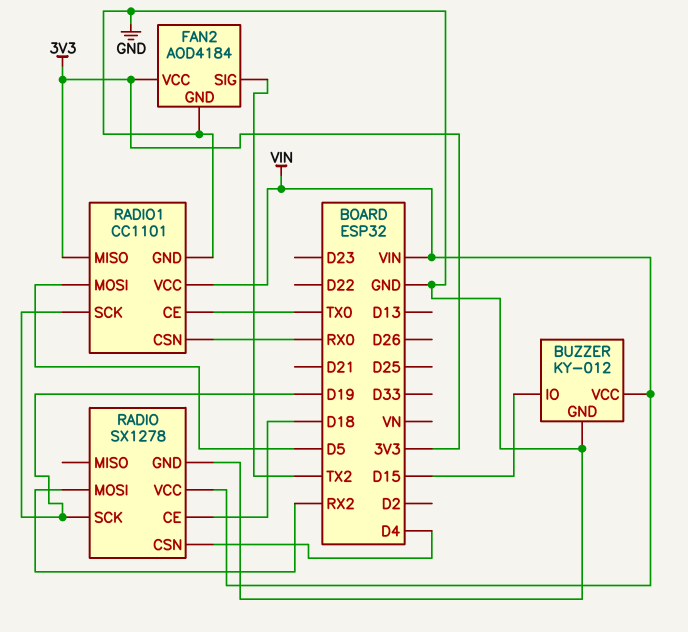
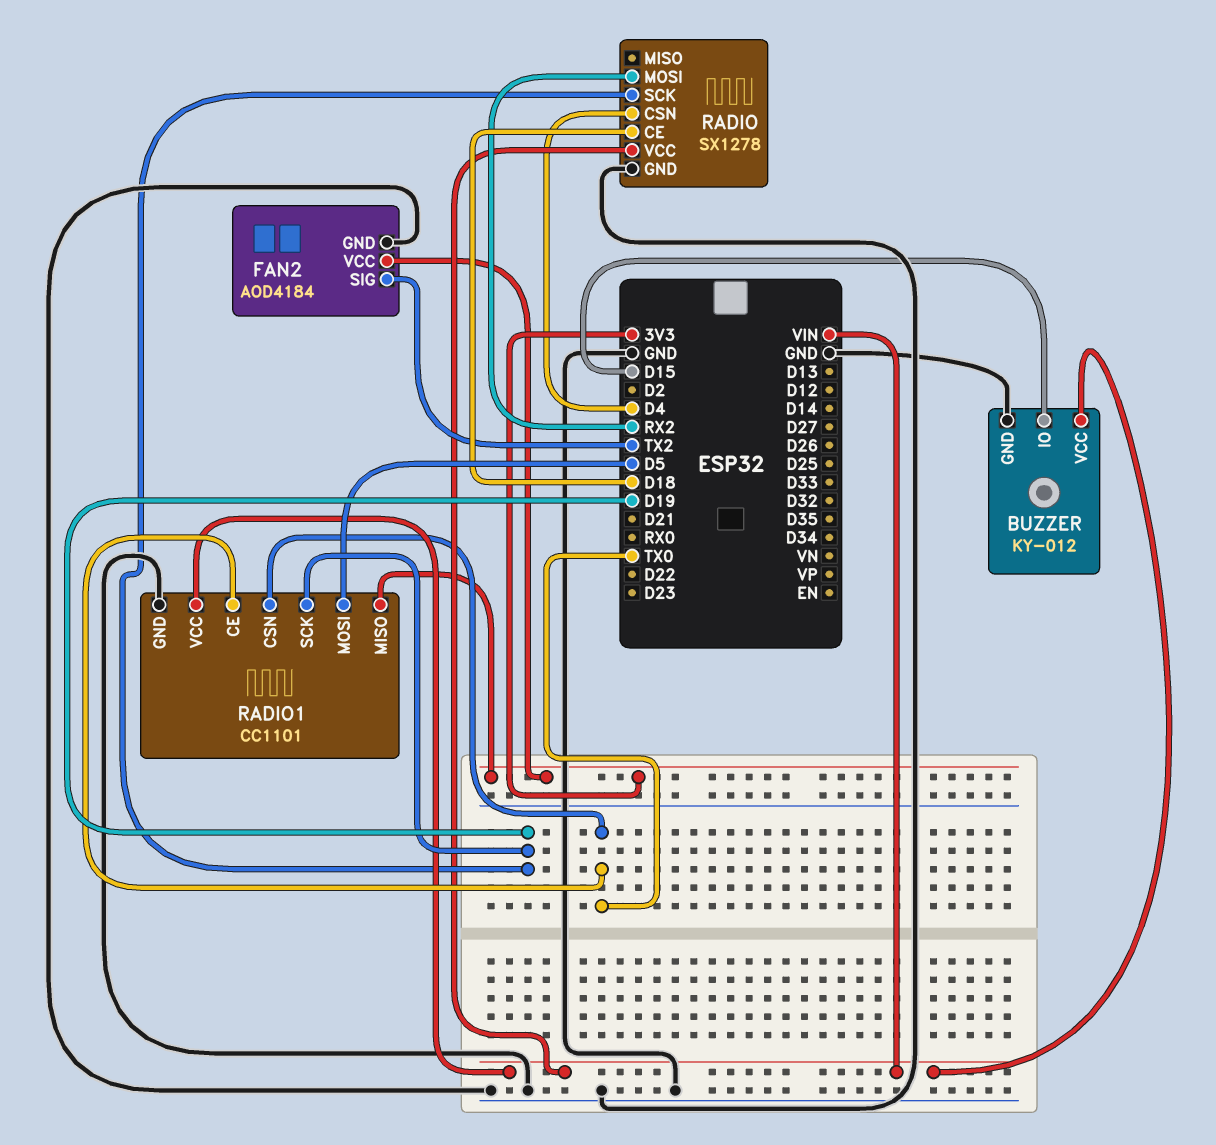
RADIO1 pin CSN: RX0 -> TX0

